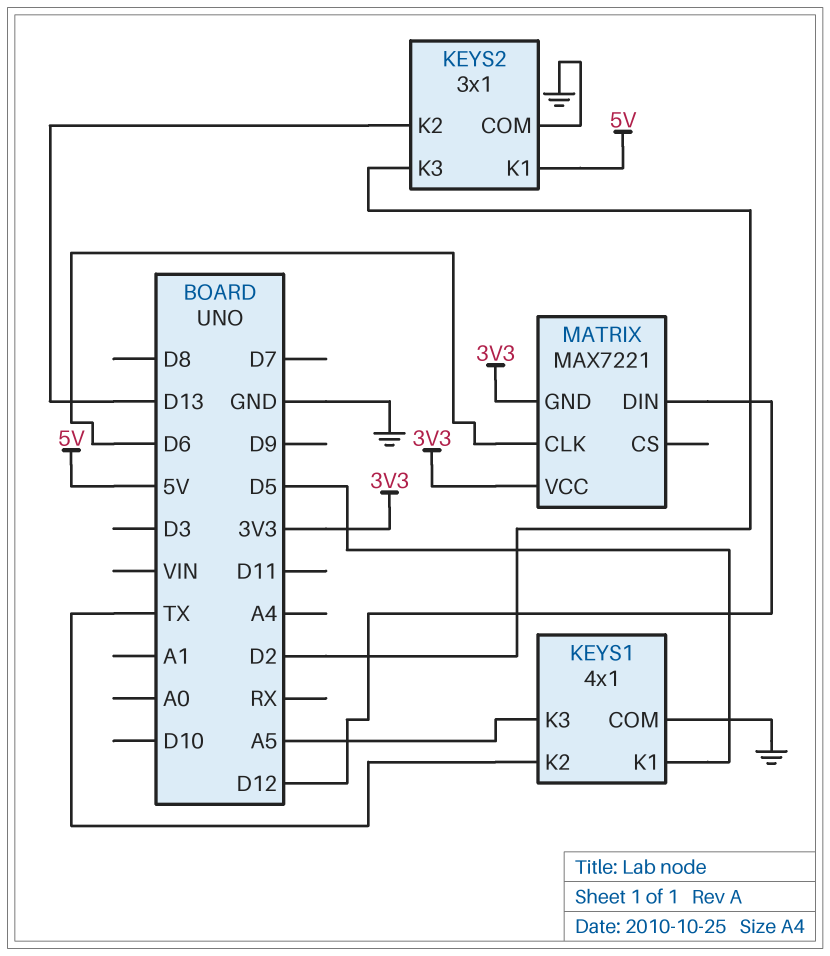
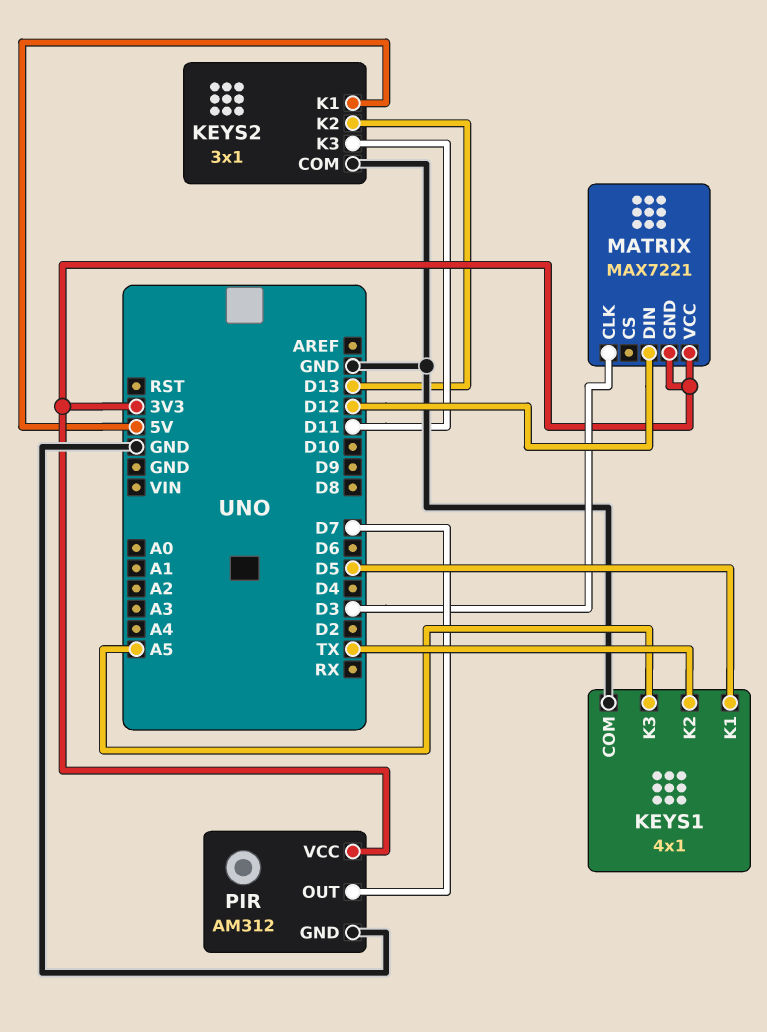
KEYS2 pin K3: D2 -> D11
MATRIX pin CLK: D6 -> D3
PIR: none -> AM312
PIR pin GND: none -> GND
PIR pin OUT: none -> D7
PIR pin VCC: none -> 3V3

